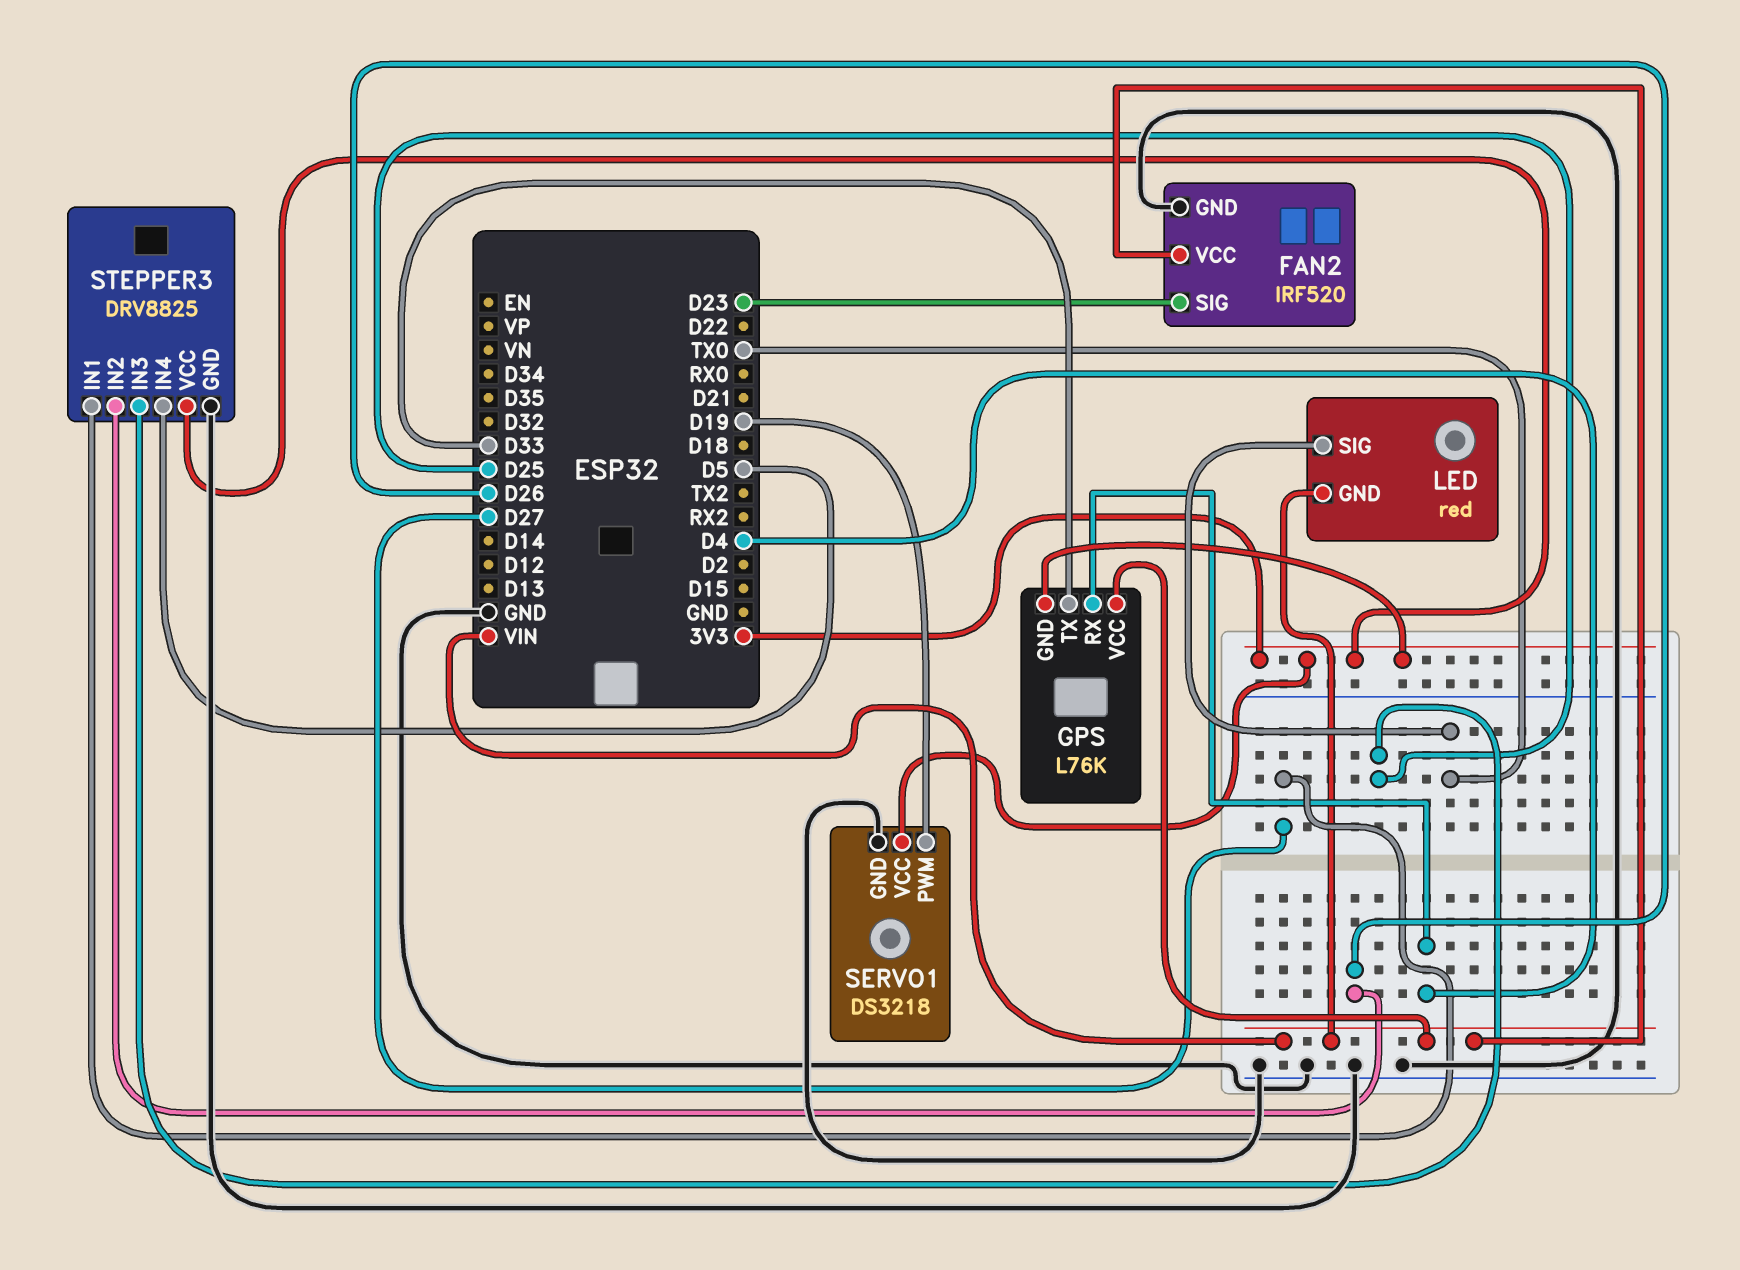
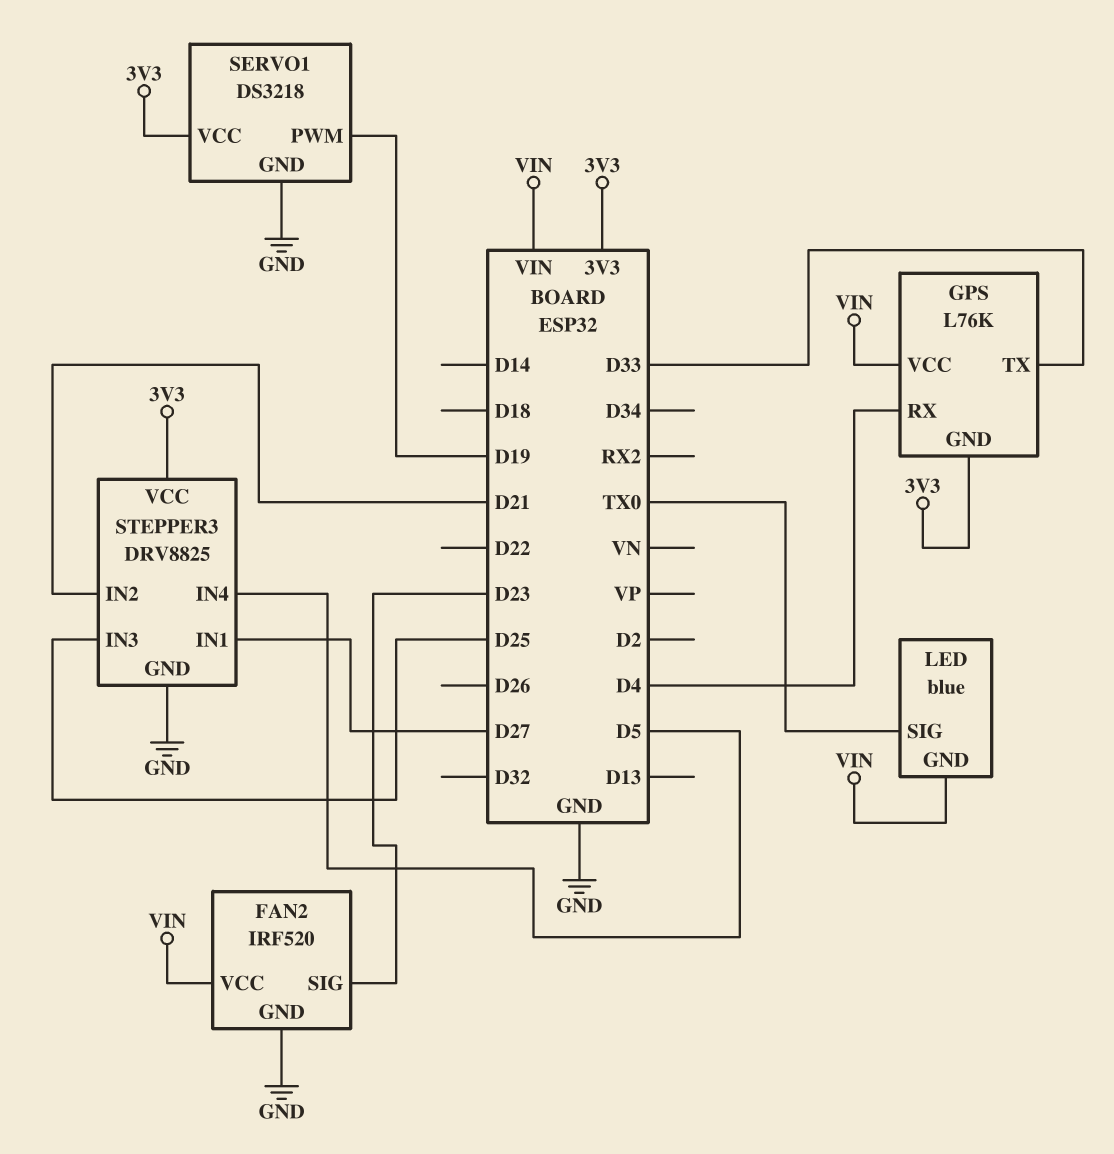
LED: red -> blue
STEPPER3 pin IN2: D26 -> D21

